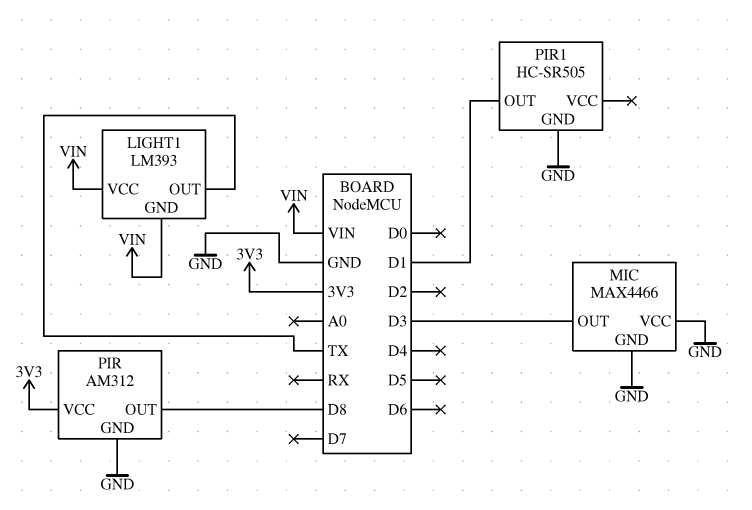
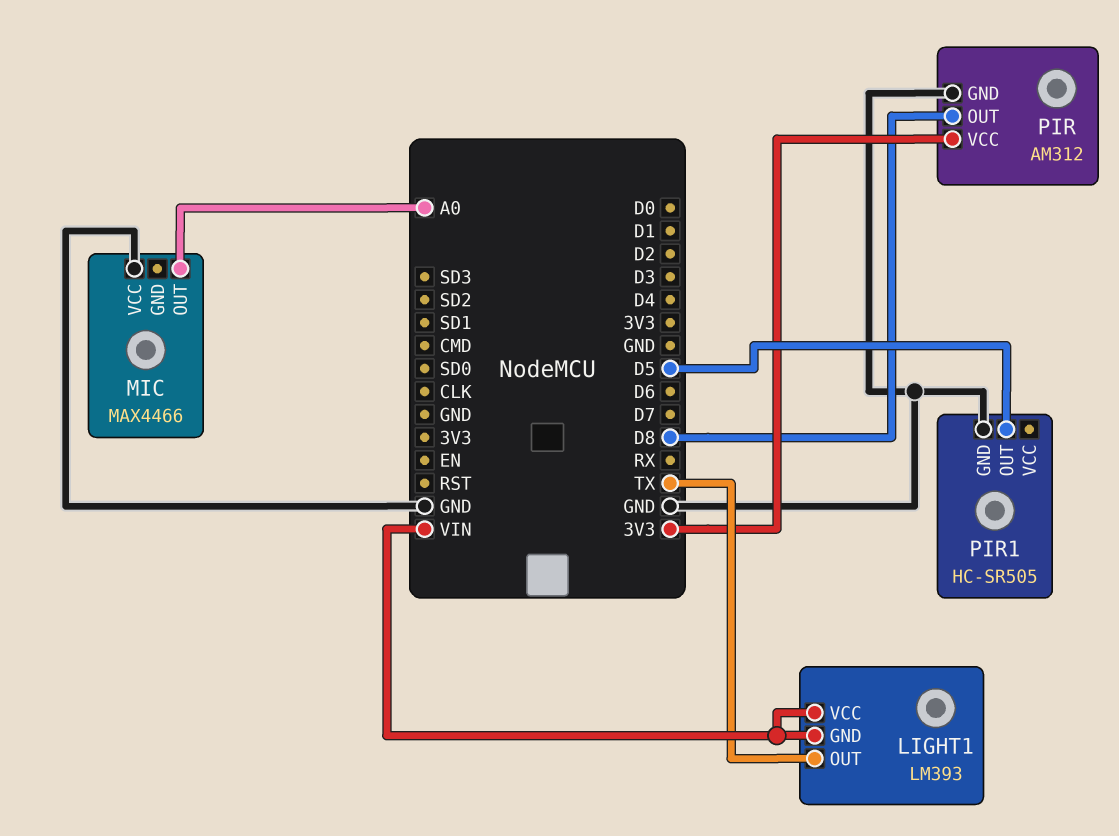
MIC pin GND: GND -> none
MIC pin OUT: D3 -> A0
PIR1 pin OUT: D1 -> D5

